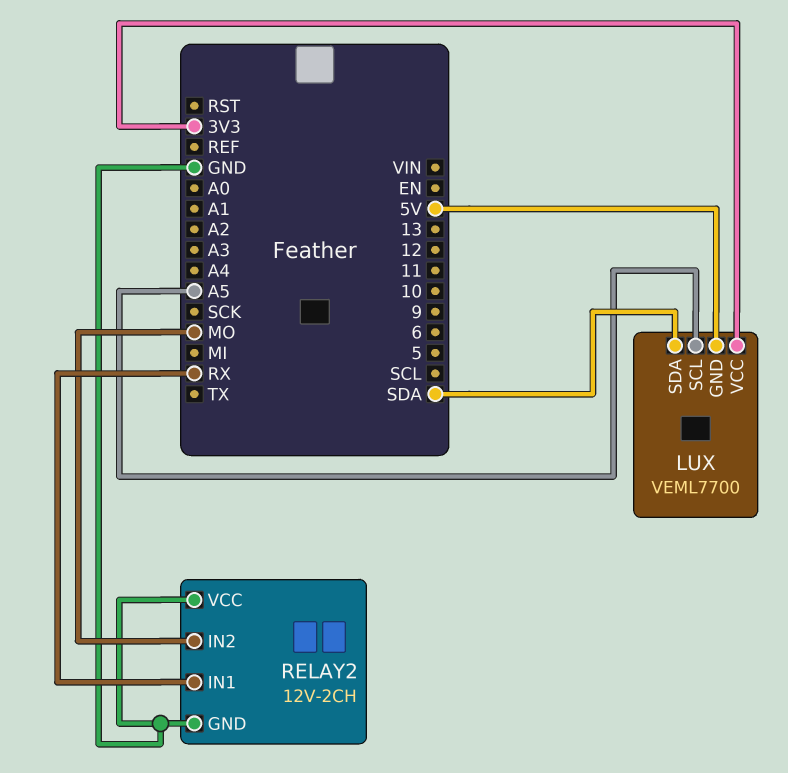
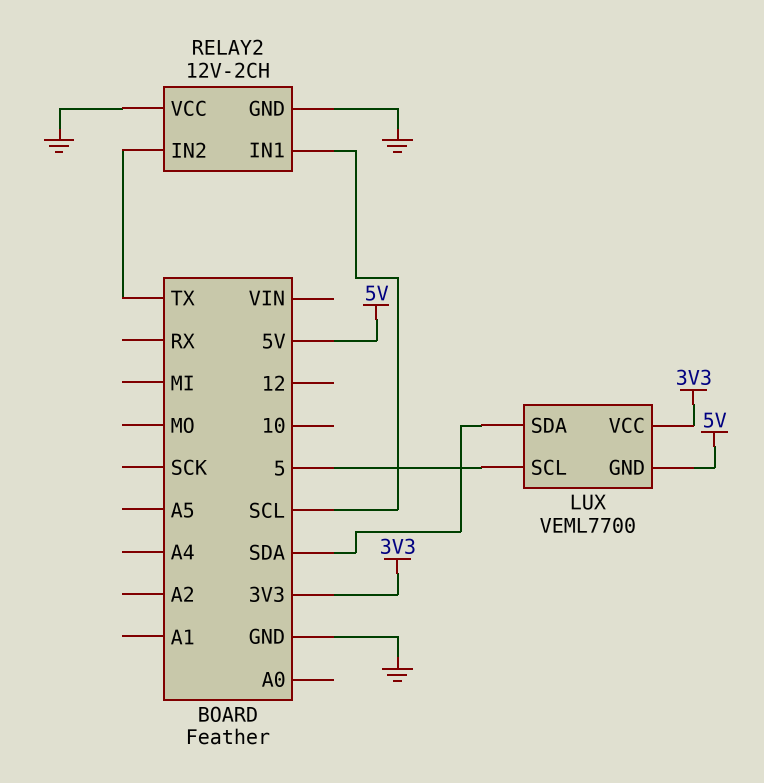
LUX pin SCL: A5 -> 5
RELAY2 pin IN1: RX -> SCL
RELAY2 pin IN2: MO -> TX

